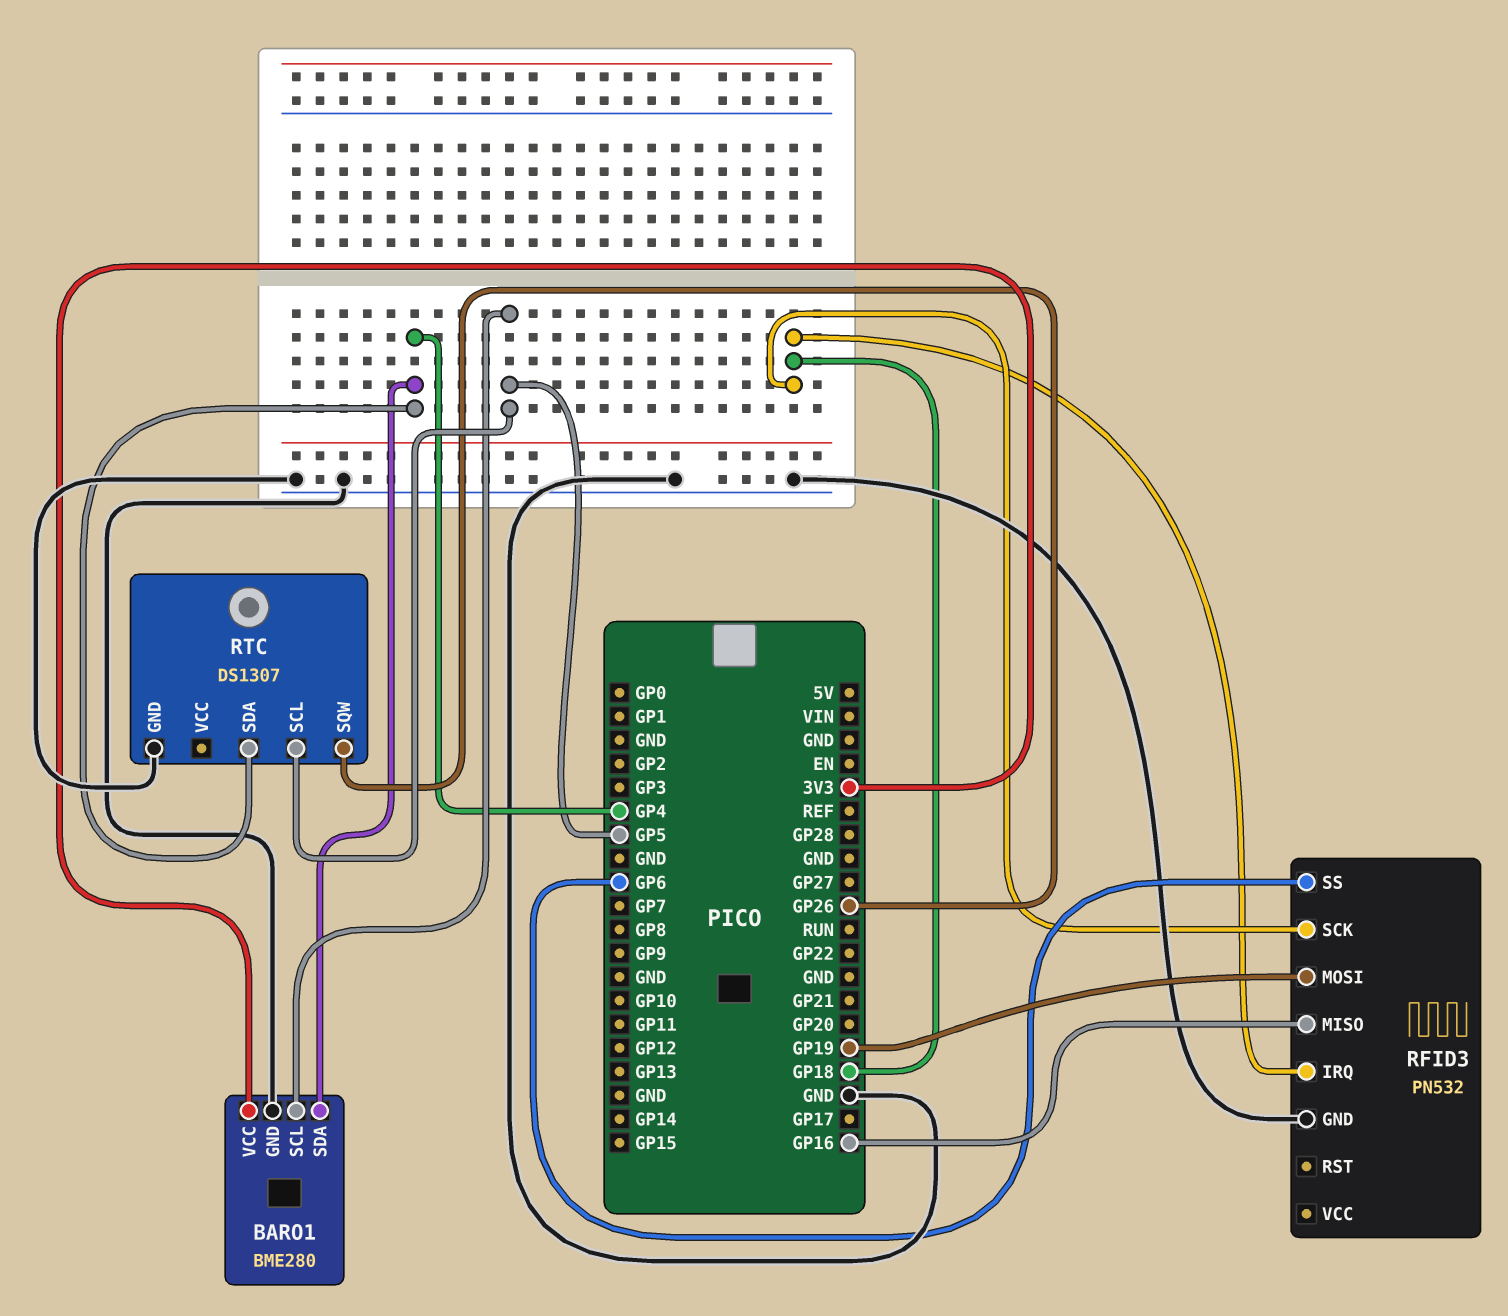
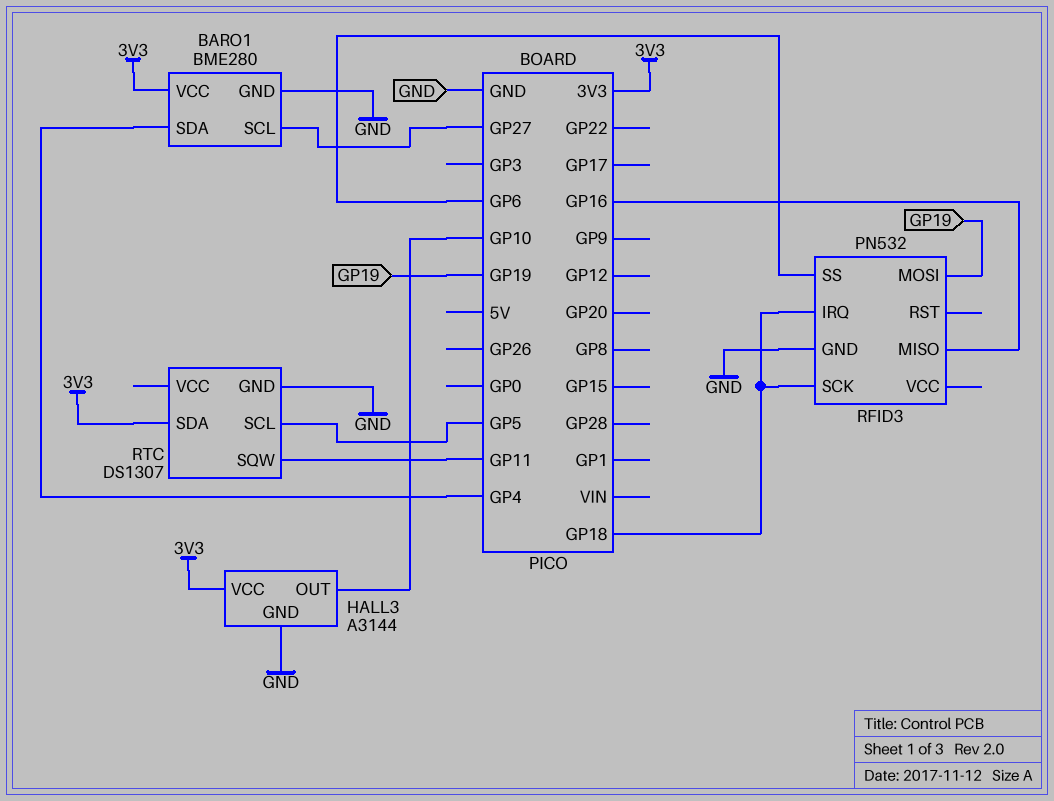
BARO1 pin SCL: GP5 -> GP27
HALL3: none -> A3144
HALL3 pin GND: none -> GND
HALL3 pin OUT: none -> GP10
HALL3 pin VCC: none -> 3V3
RTC pin SDA: GP4 -> 3V3
RTC pin SQW: GP26 -> GP11

